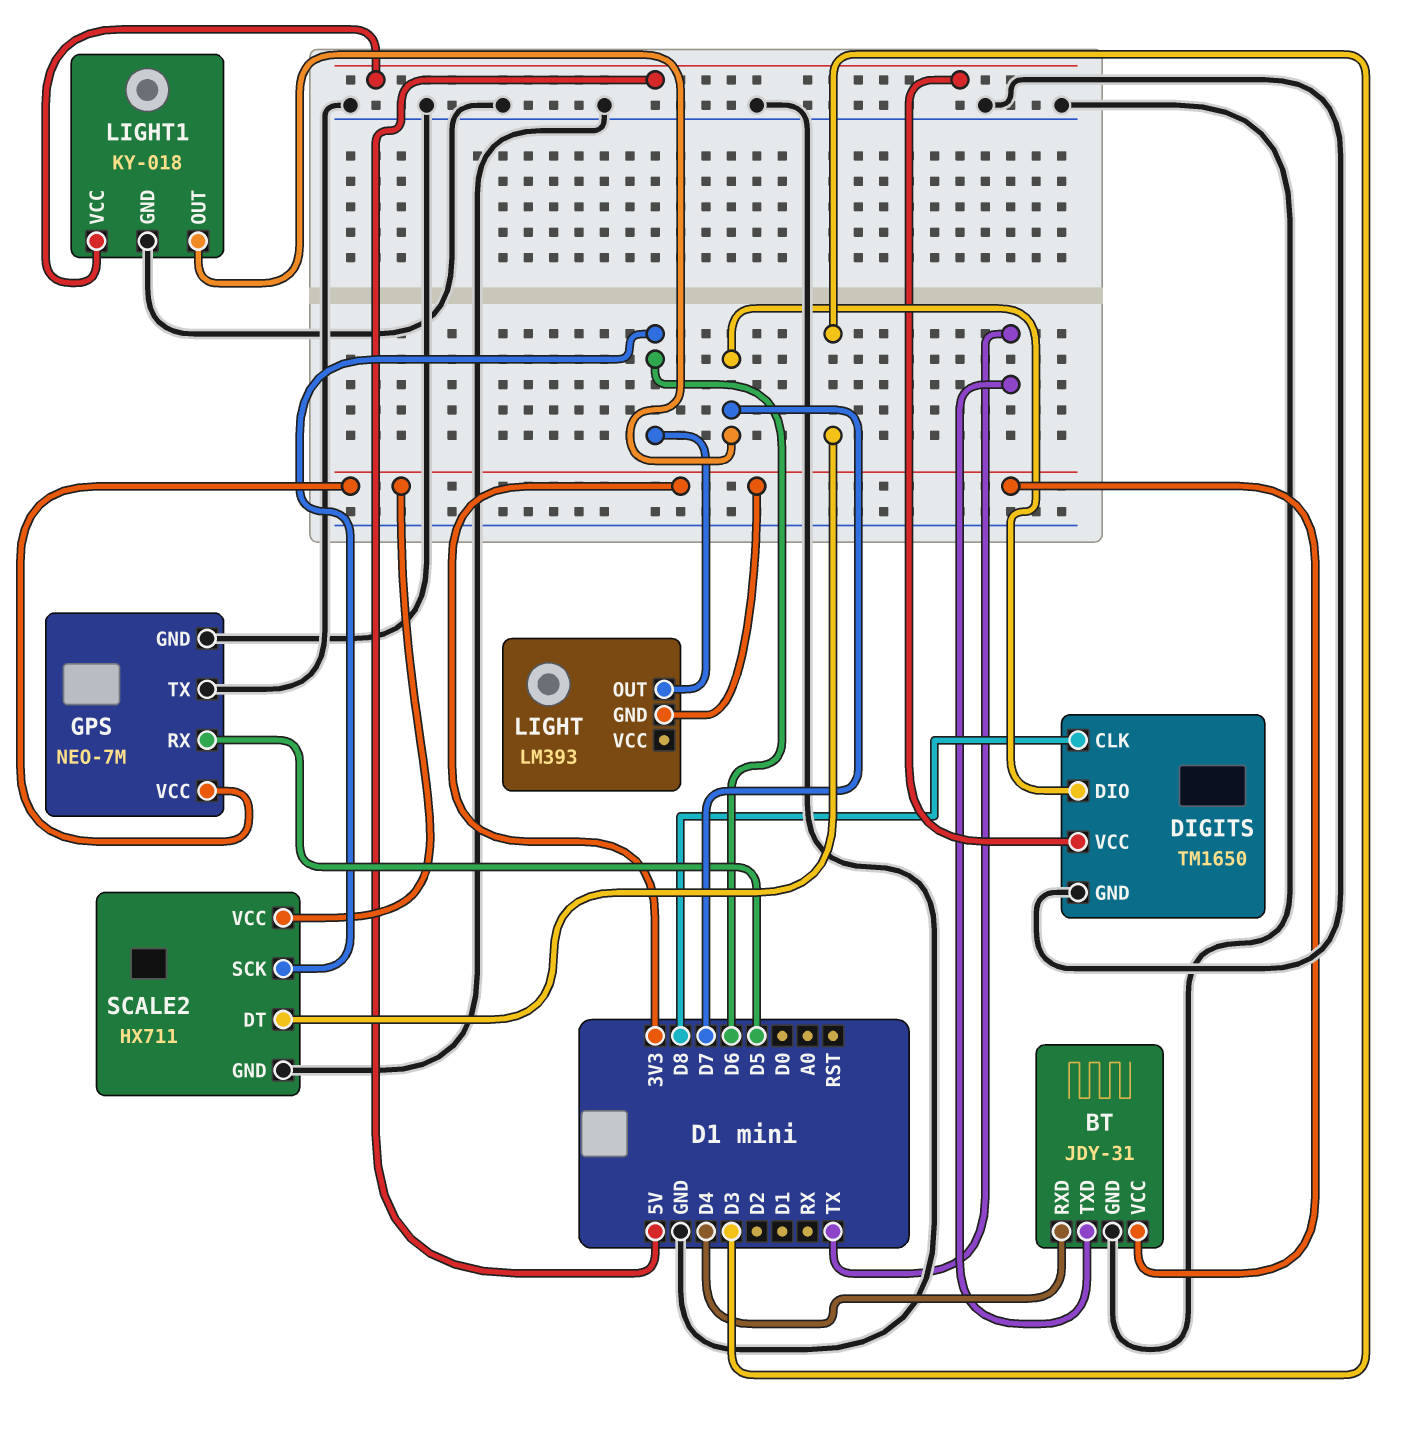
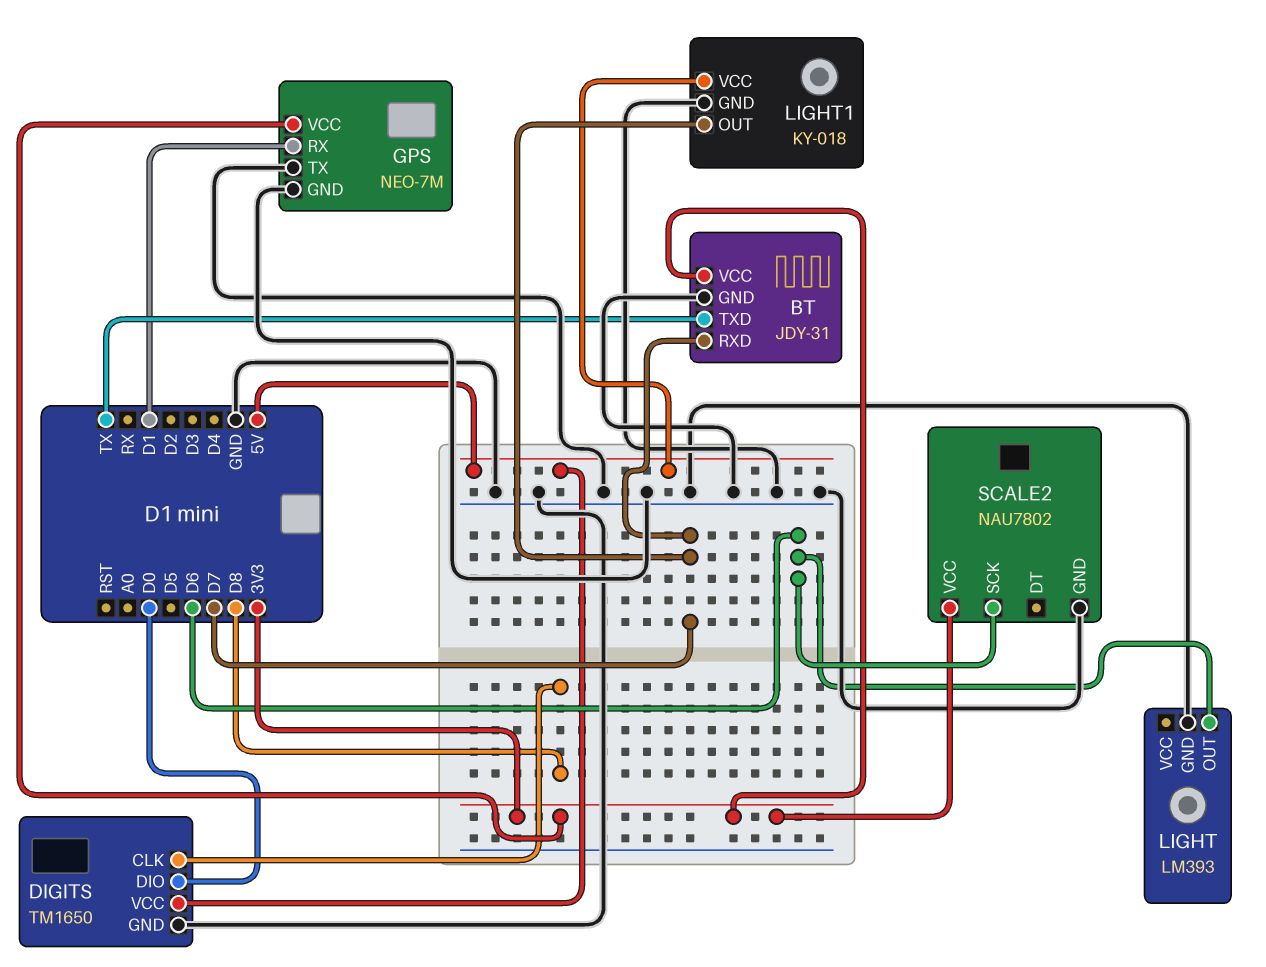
BT pin RXD: D4 -> D7
DIGITS pin DIO: D7 -> D0
GPS pin RX: D5 -> D1
LIGHT pin GND: 3V3 -> GND
SCALE2: HX711 -> NAU7802
SCALE2 pin DT: D3 -> none

